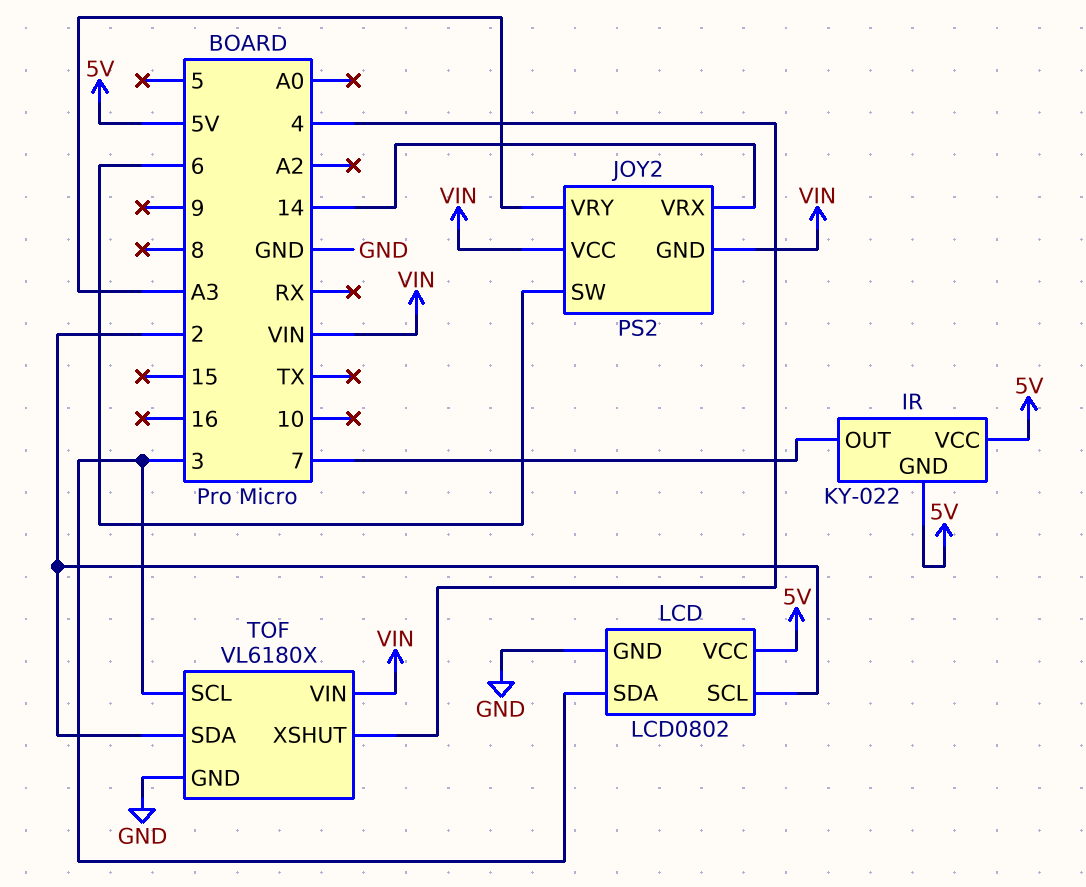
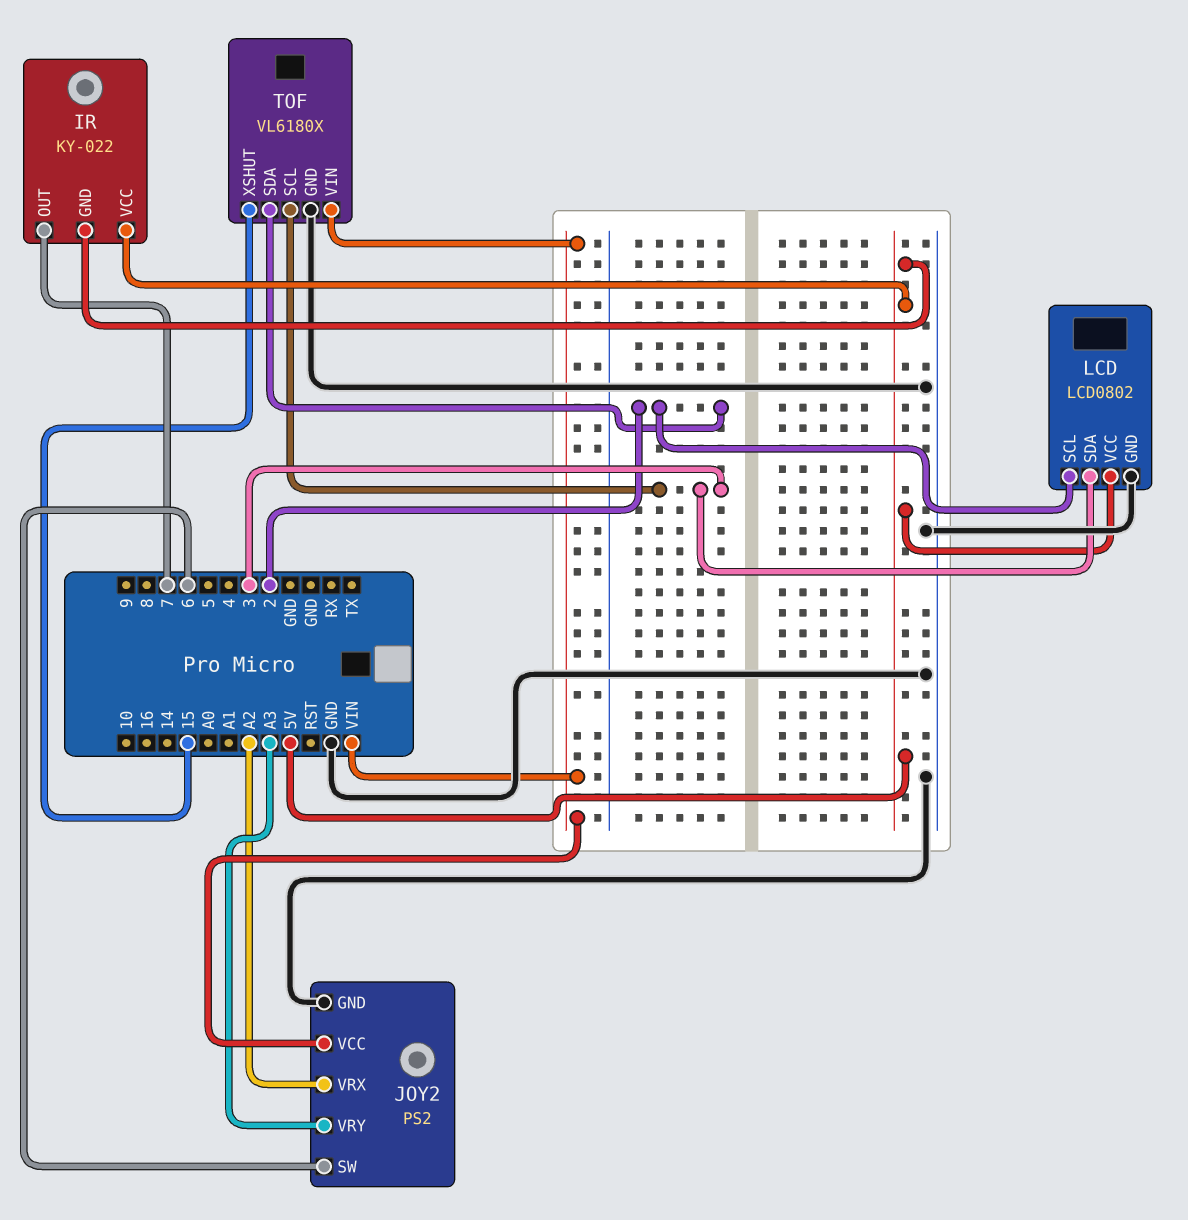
JOY2 pin GND: VIN -> GND
JOY2 pin VRX: 14 -> A2
TOF pin XSHUT: 4 -> 15

